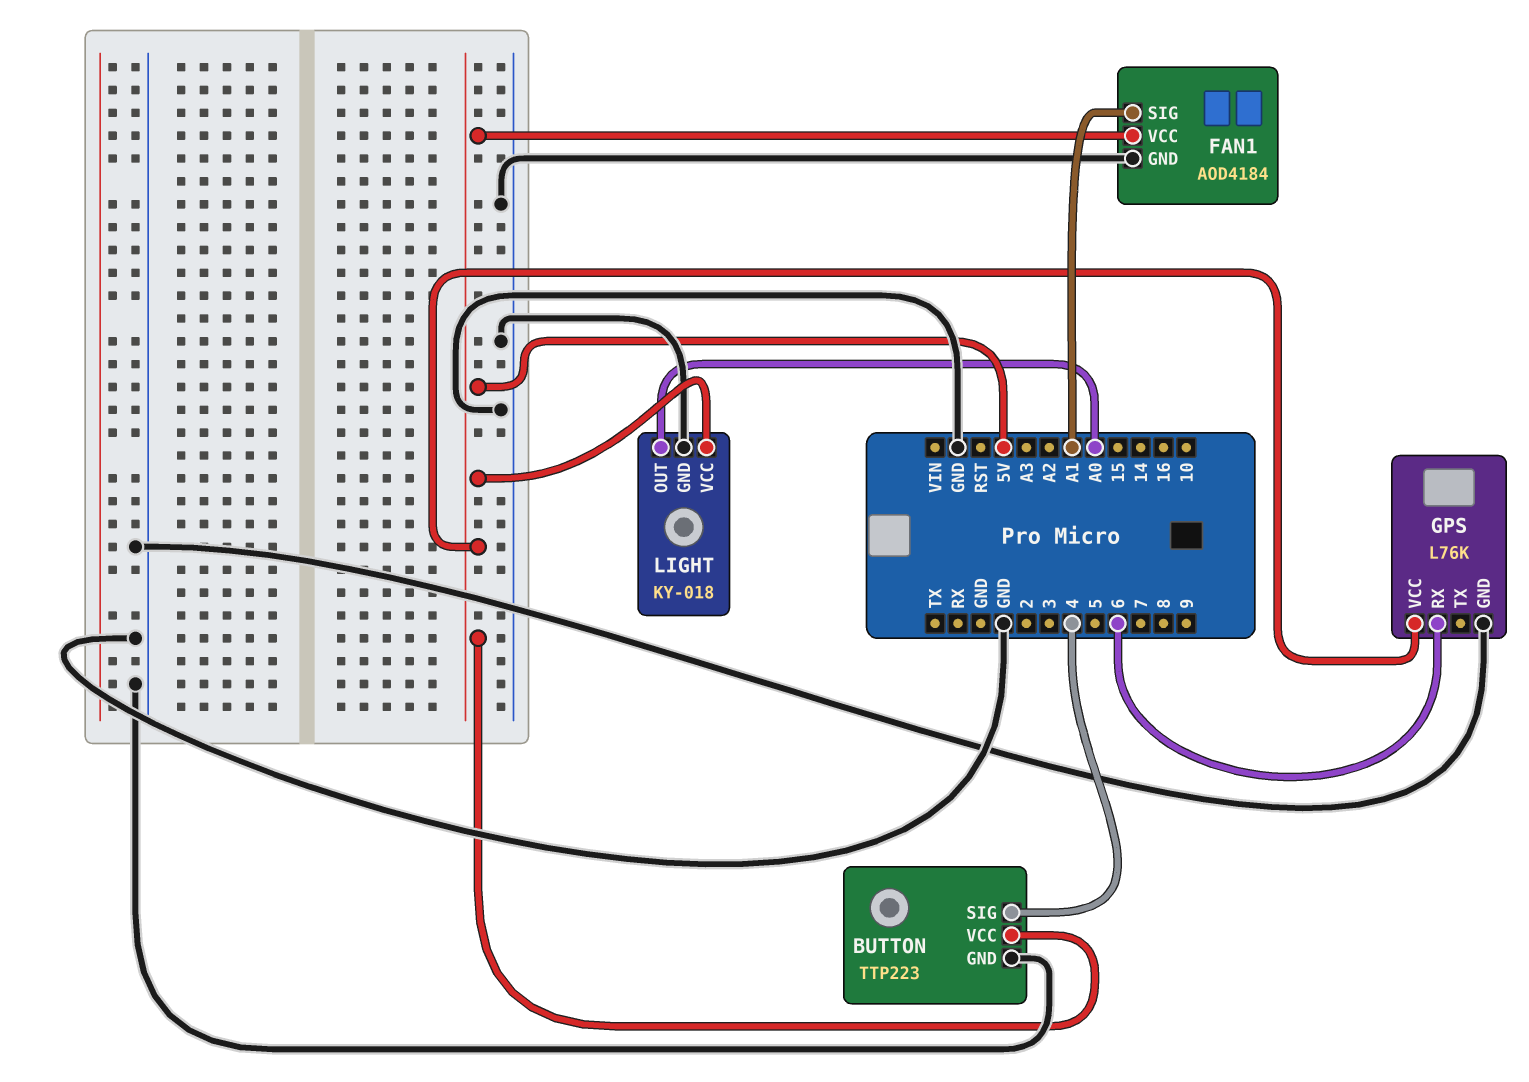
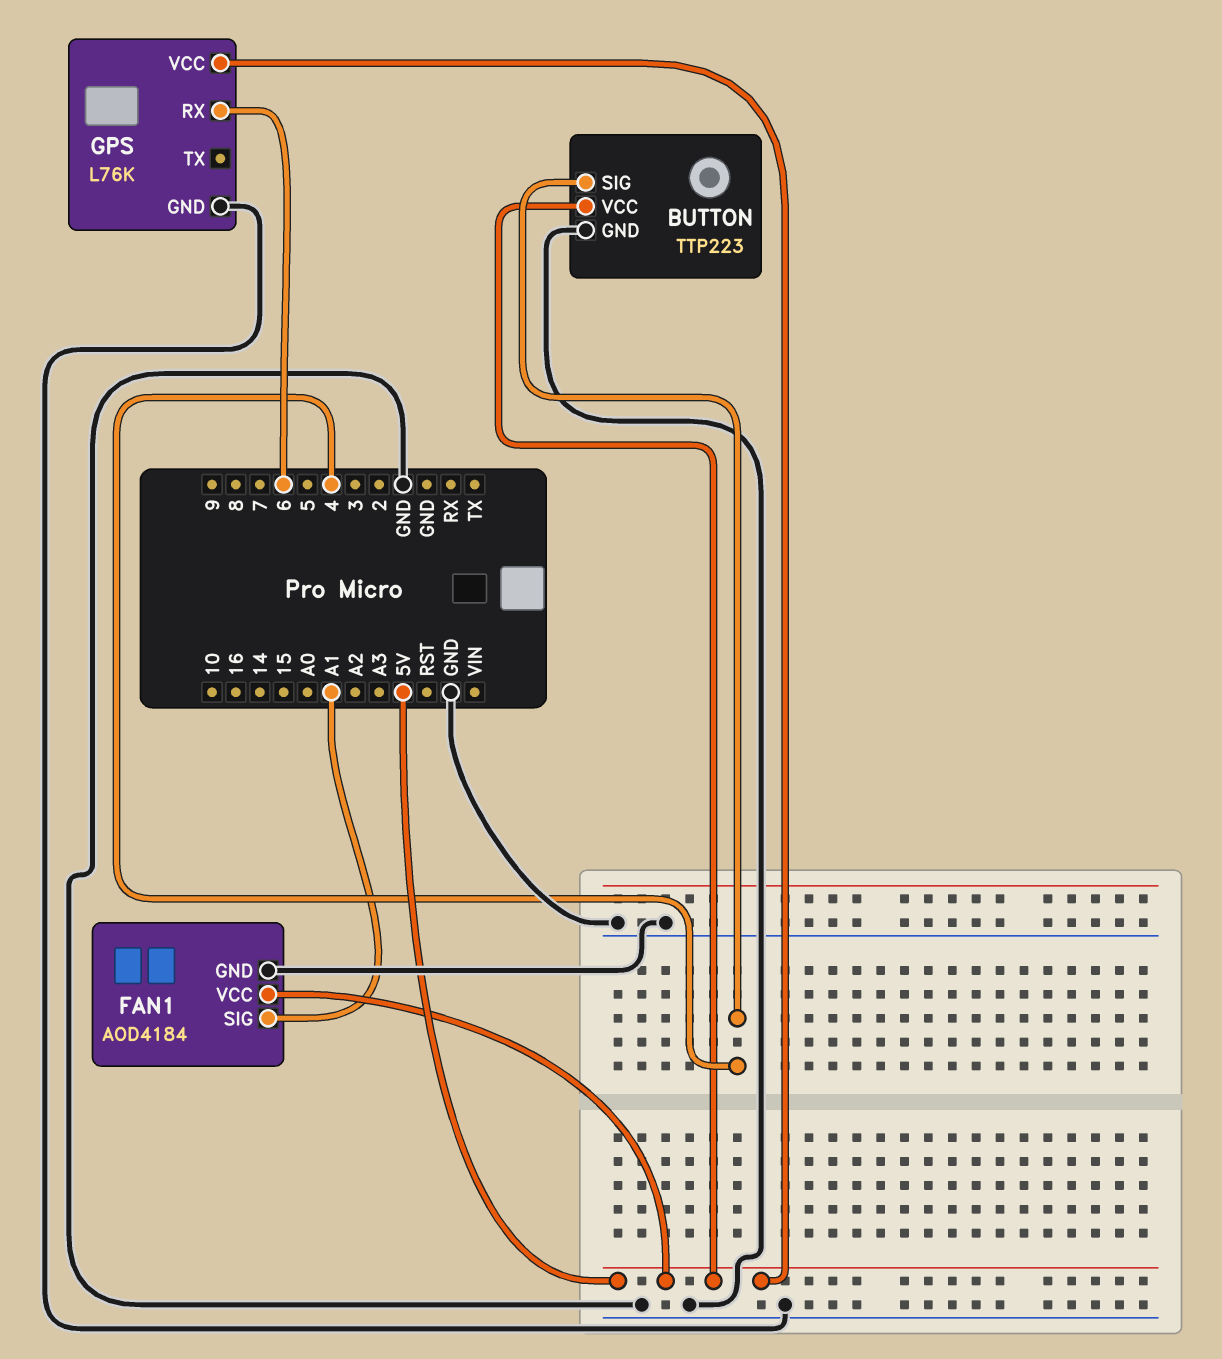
LIGHT: KY-018 -> none
LIGHT pin GND: GND -> none
LIGHT pin OUT: A0 -> none
LIGHT pin VCC: 5V -> none

